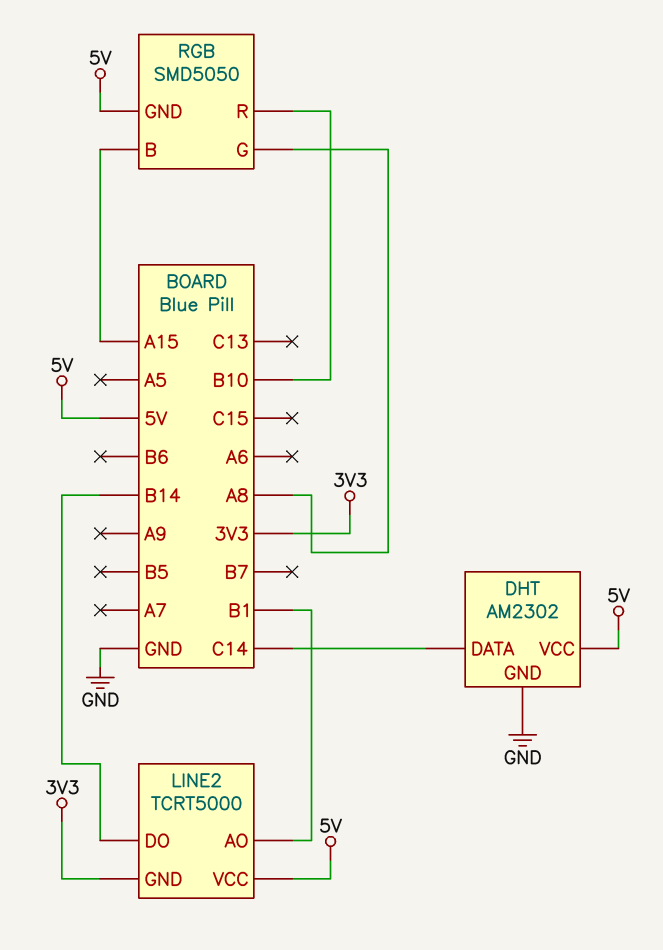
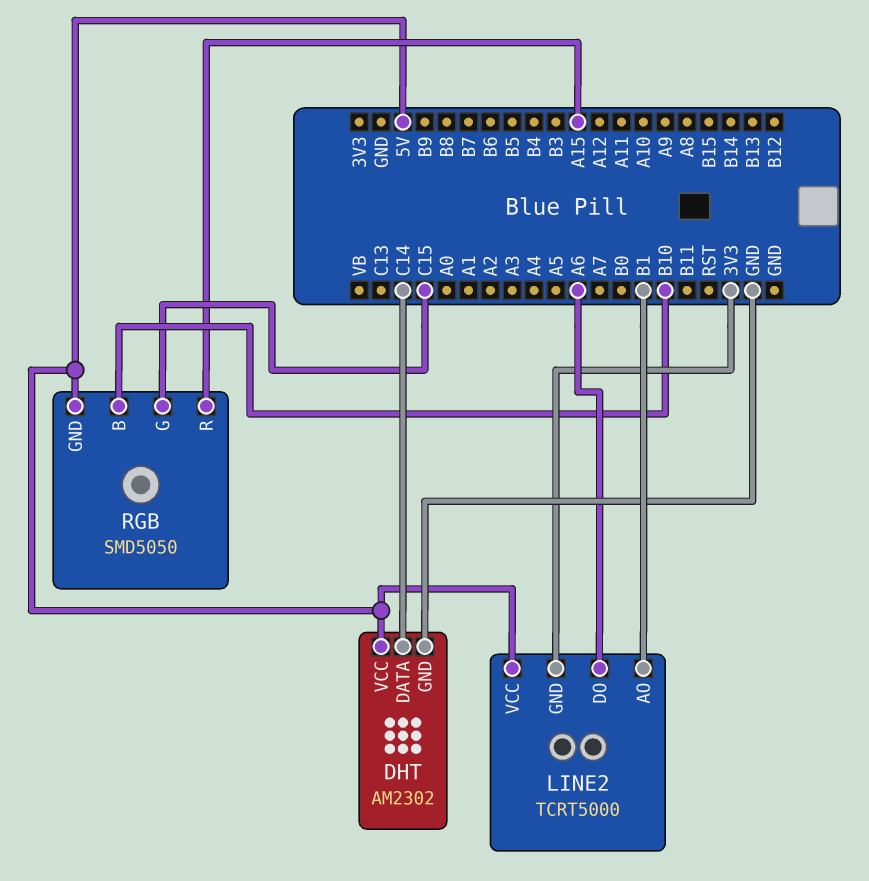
LINE2 pin DO: B14 -> A6
RGB pin B: A15 -> B10
RGB pin G: A8 -> C15
RGB pin R: B10 -> A15

